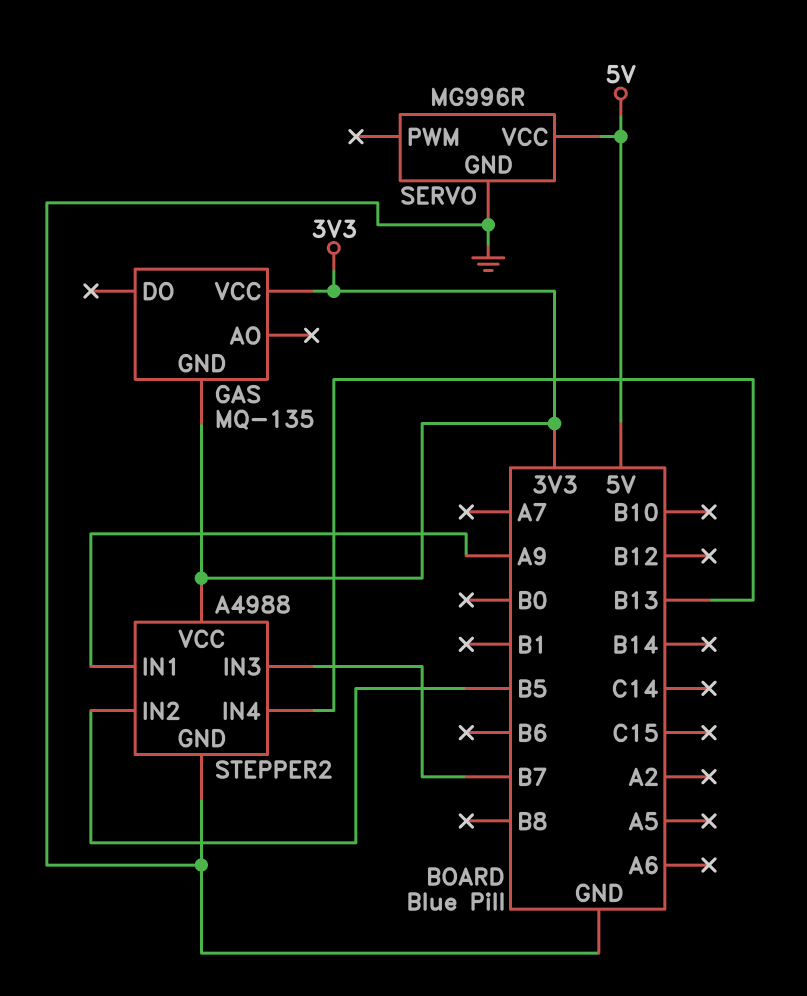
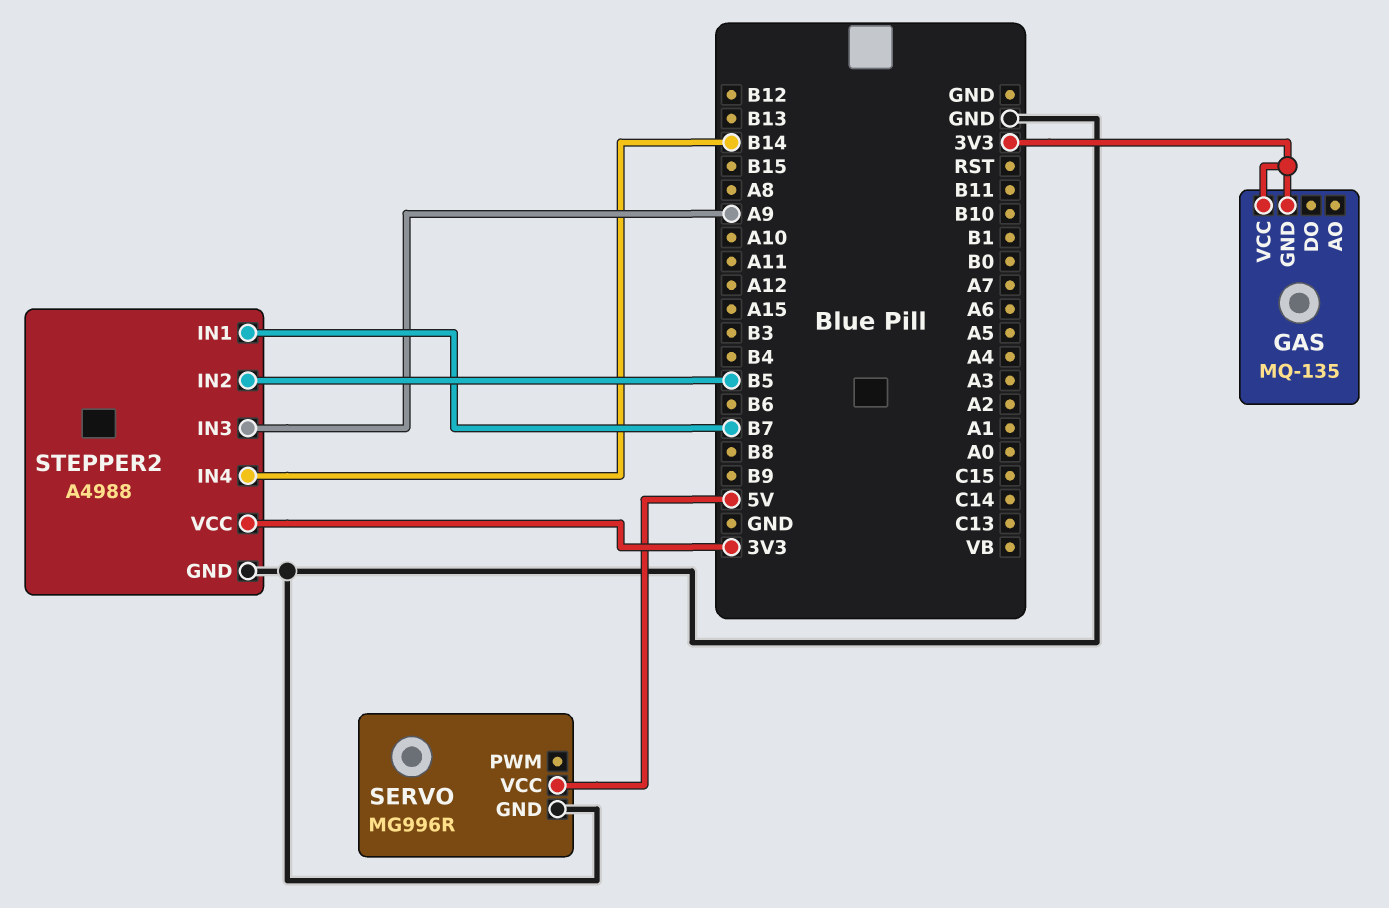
STEPPER2 pin IN1: A9 -> B7
STEPPER2 pin IN3: B7 -> A9
STEPPER2 pin IN4: B13 -> B14

